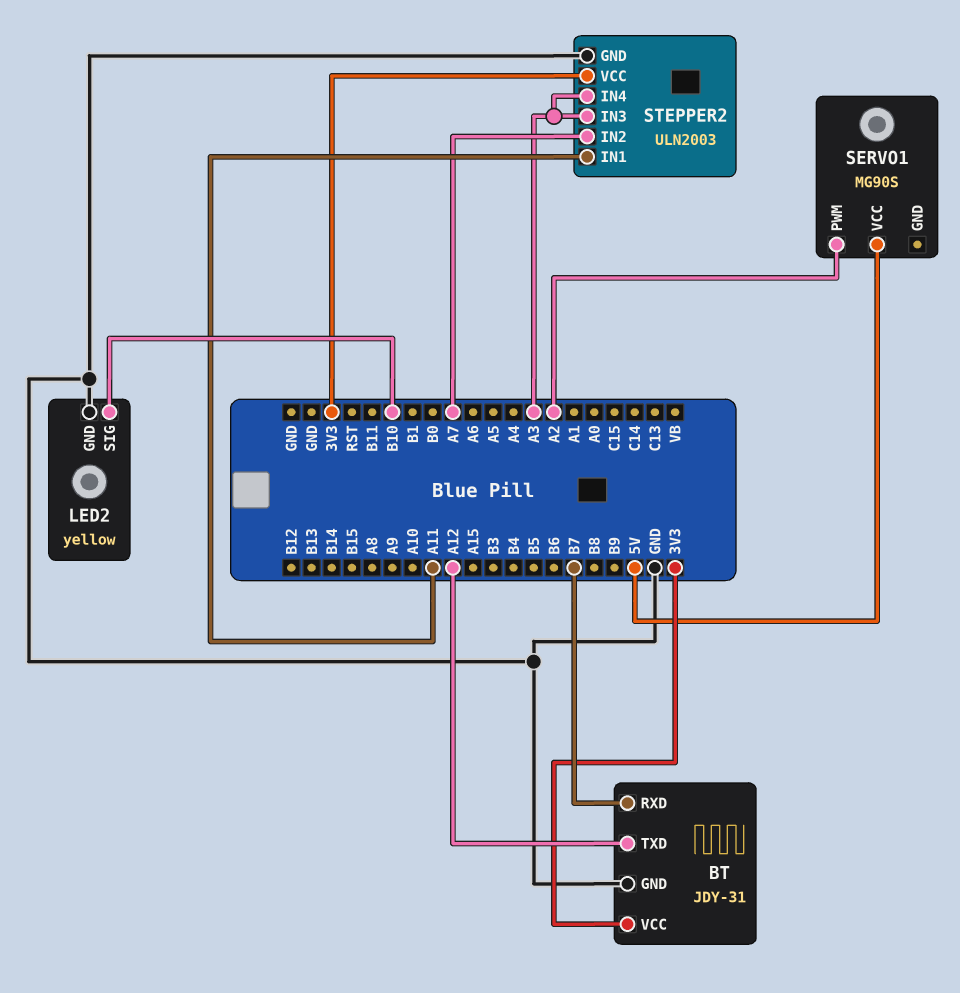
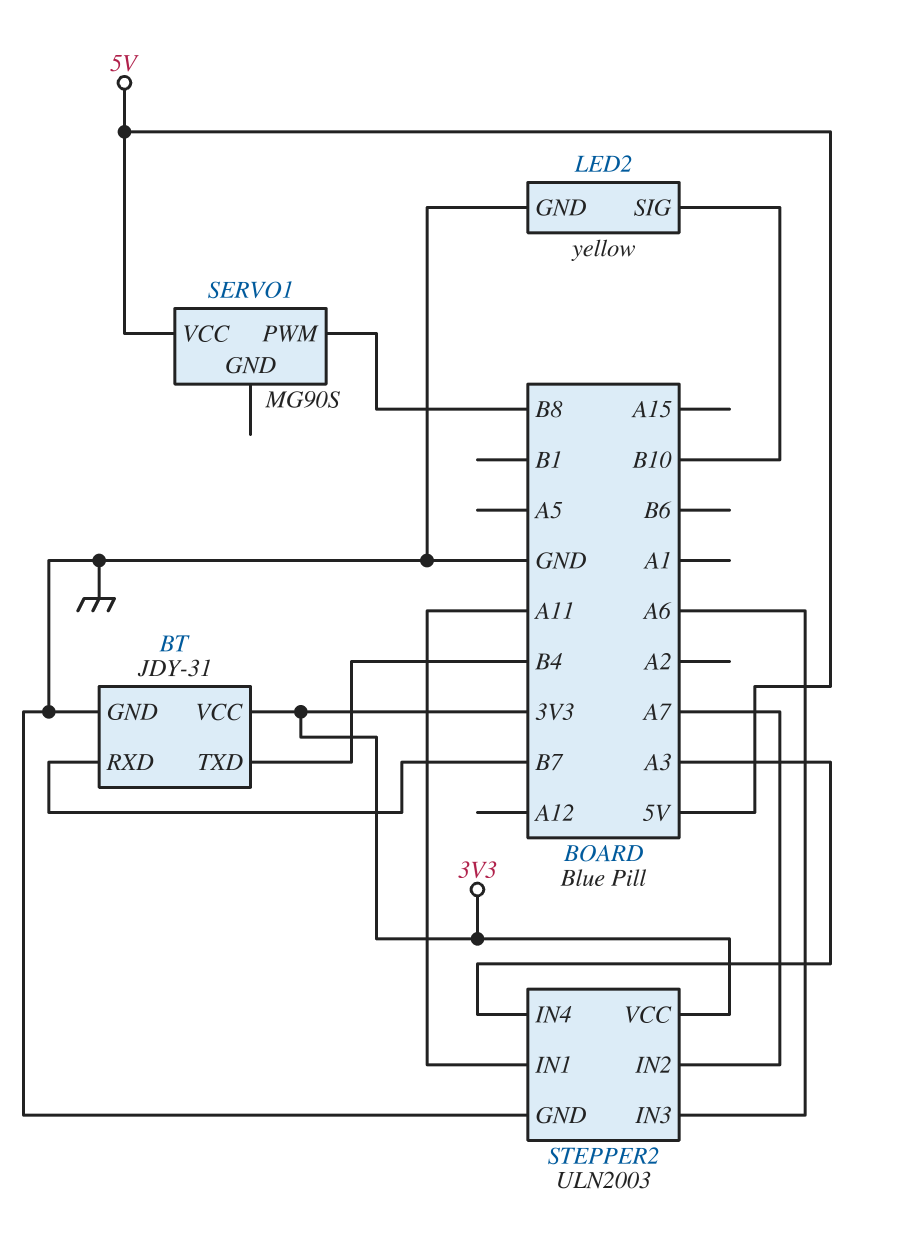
BT pin TXD: A12 -> B4
SERVO1 pin PWM: A2 -> B8
STEPPER2 pin IN3: A3 -> A6

